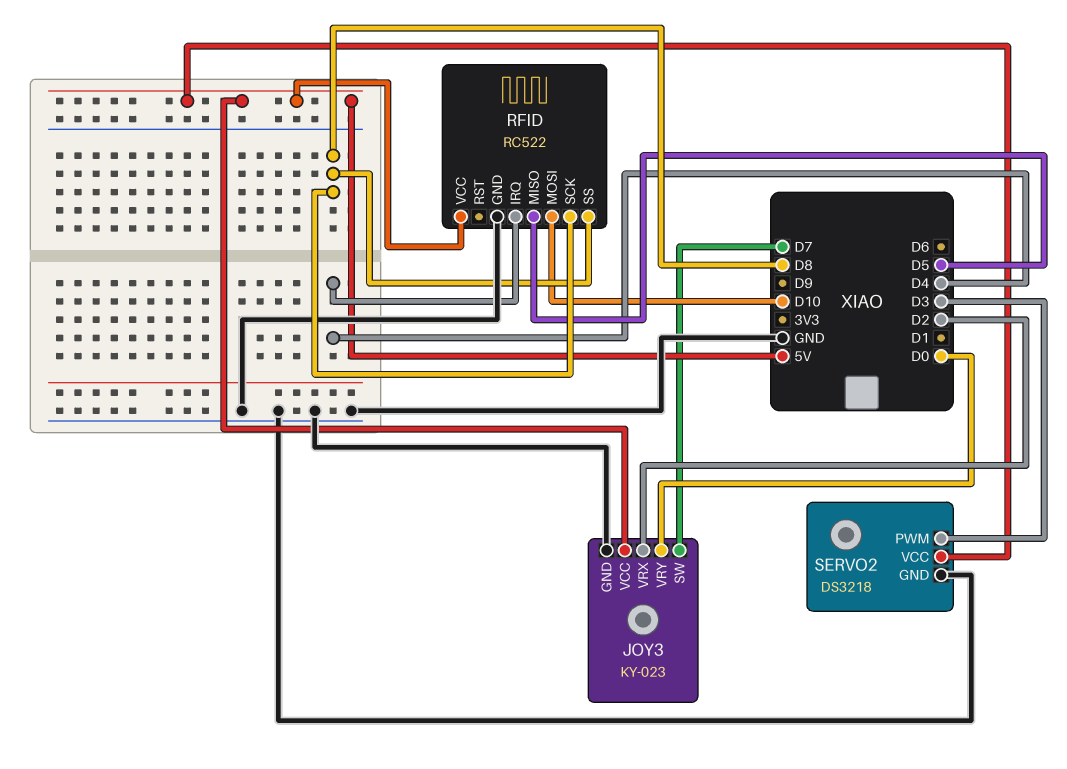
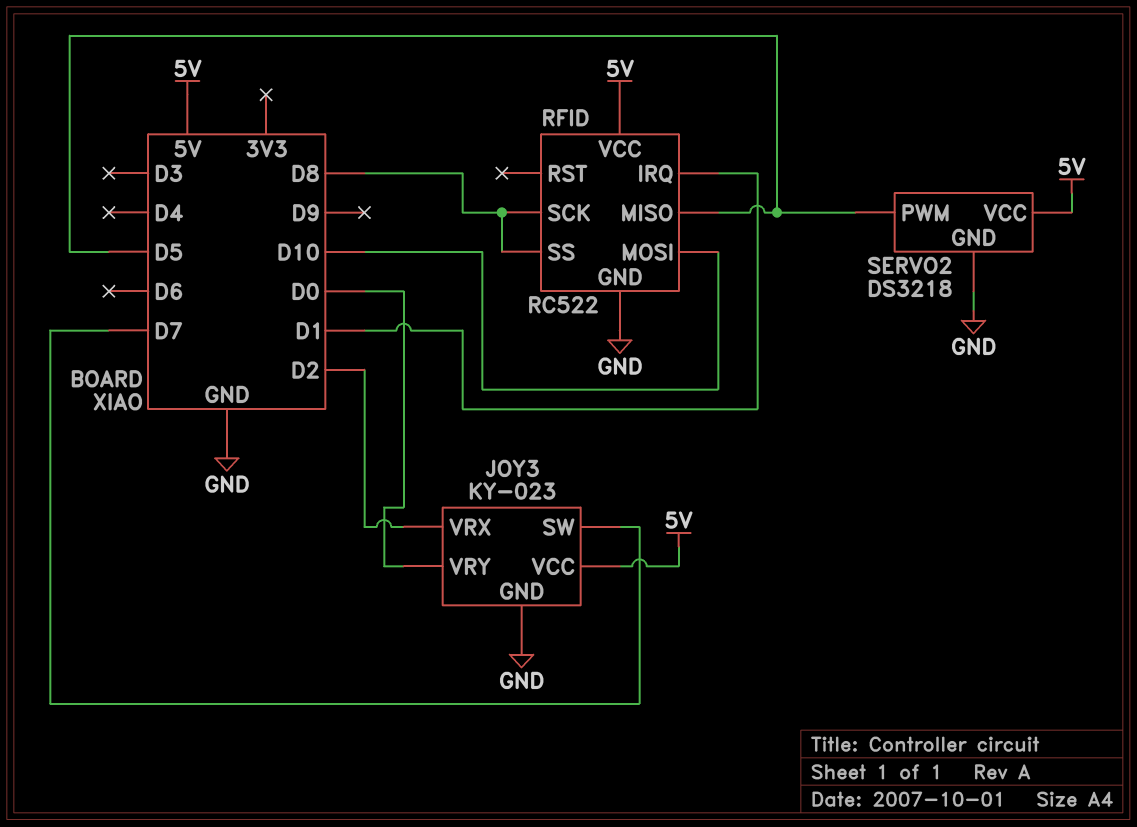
RFID pin IRQ: D4 -> D1
SERVO2 pin PWM: D3 -> D5

